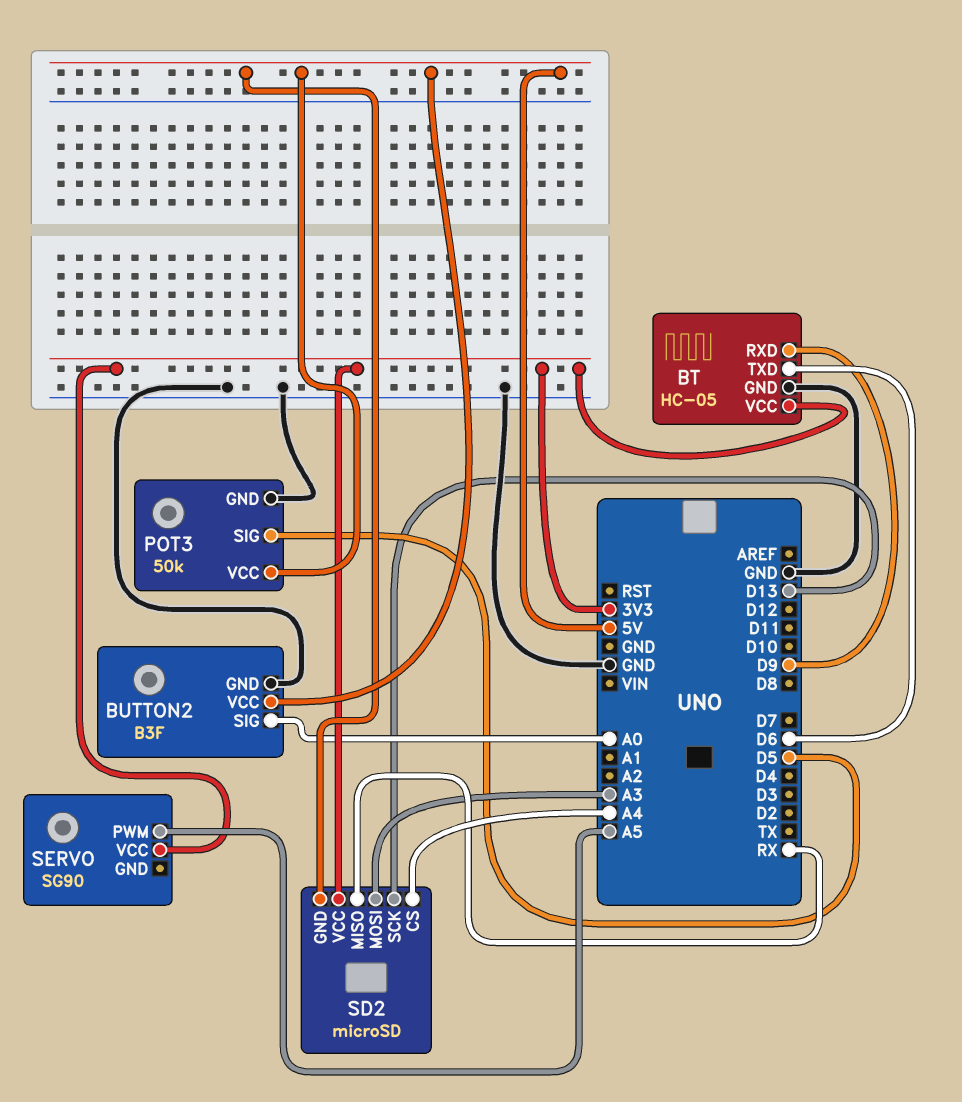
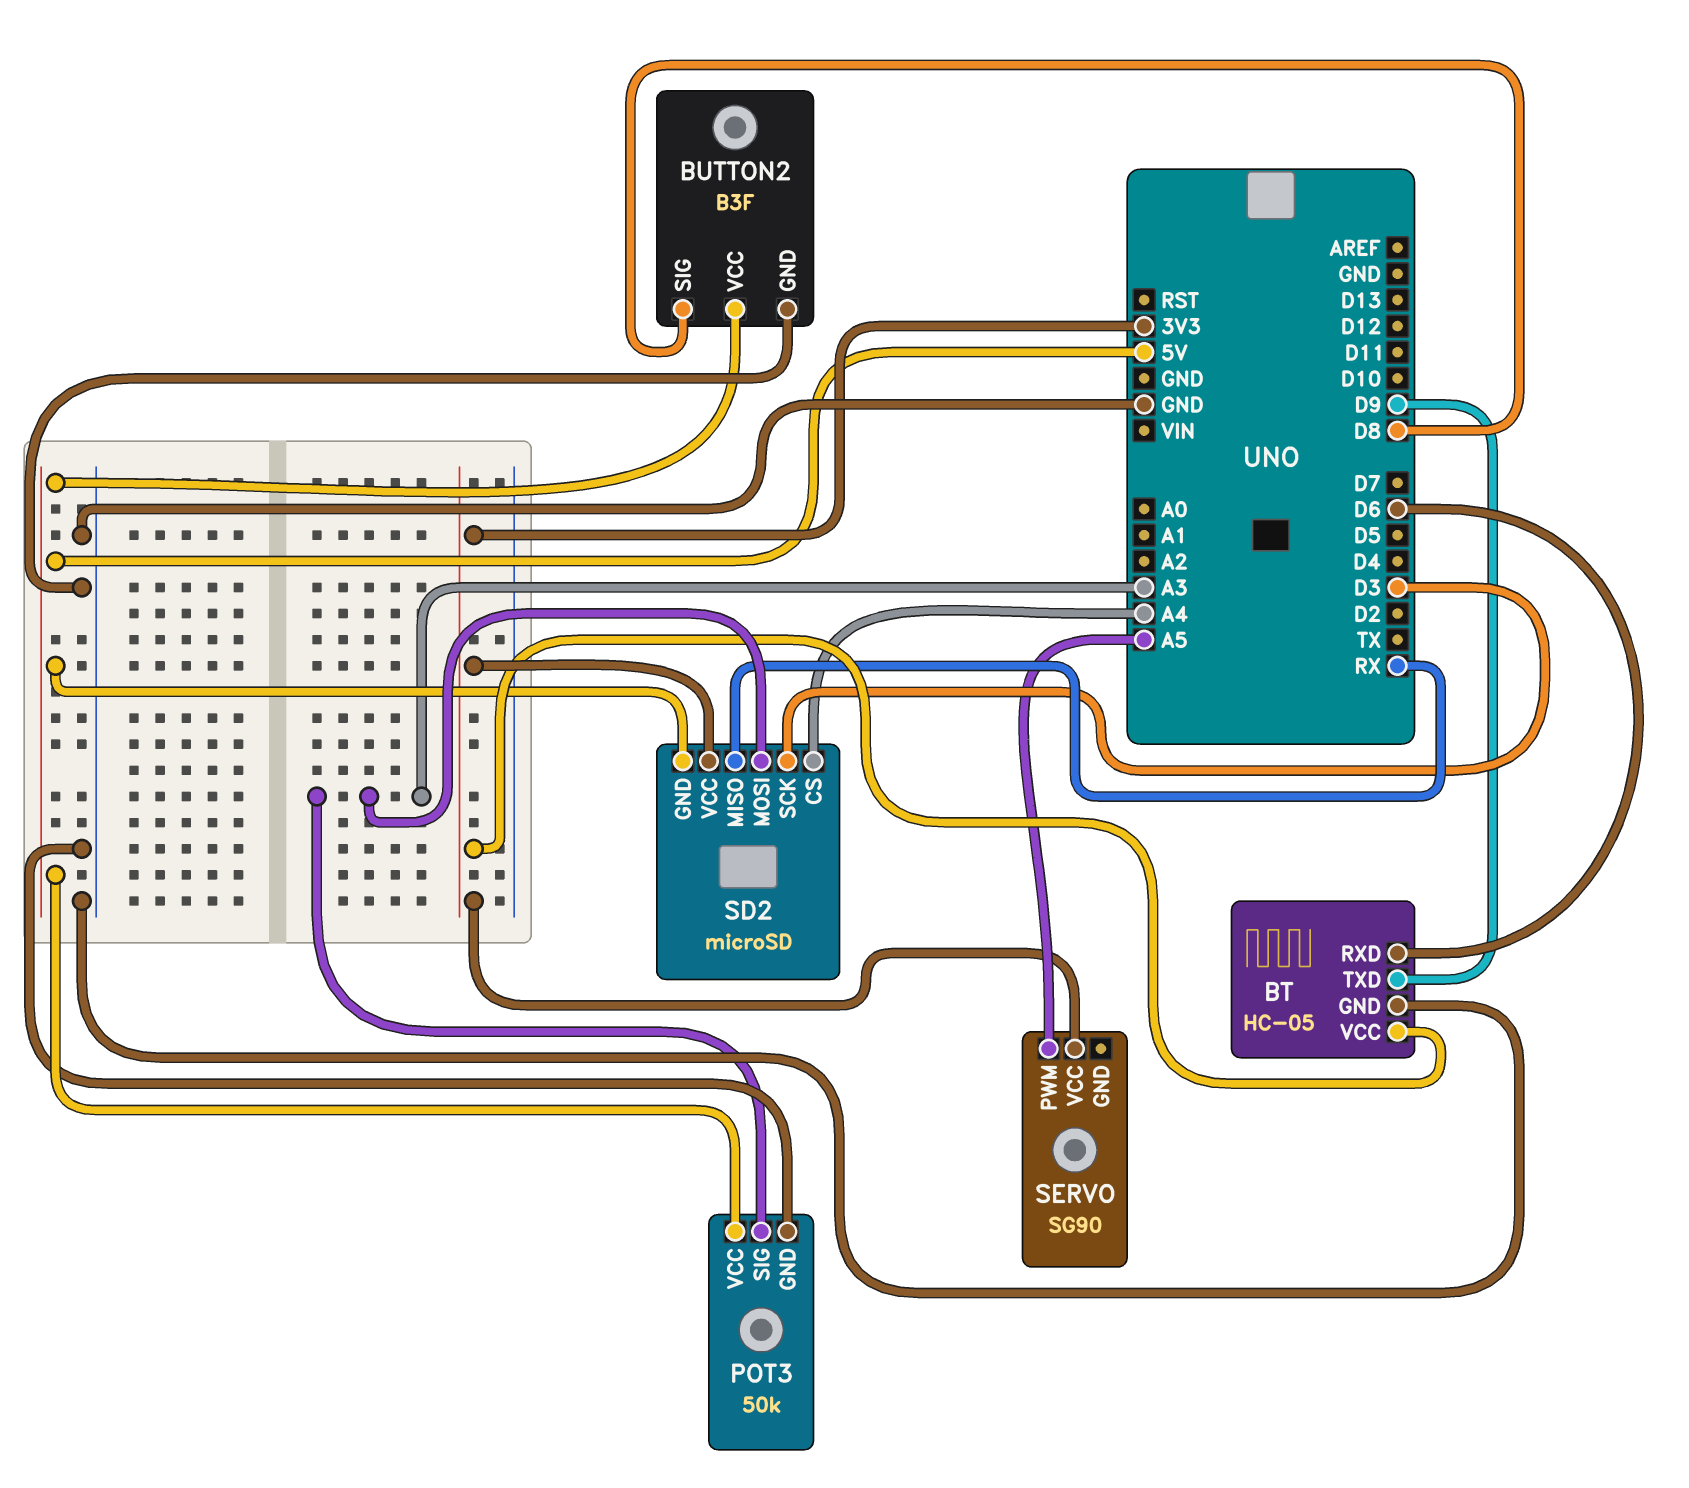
BT pin RXD: D9 -> D6
BT pin TXD: D6 -> D9
BUTTON2 pin SIG: A0 -> D8
POT3 pin SIG: D5 -> A3
SD2 pin SCK: D13 -> D3

